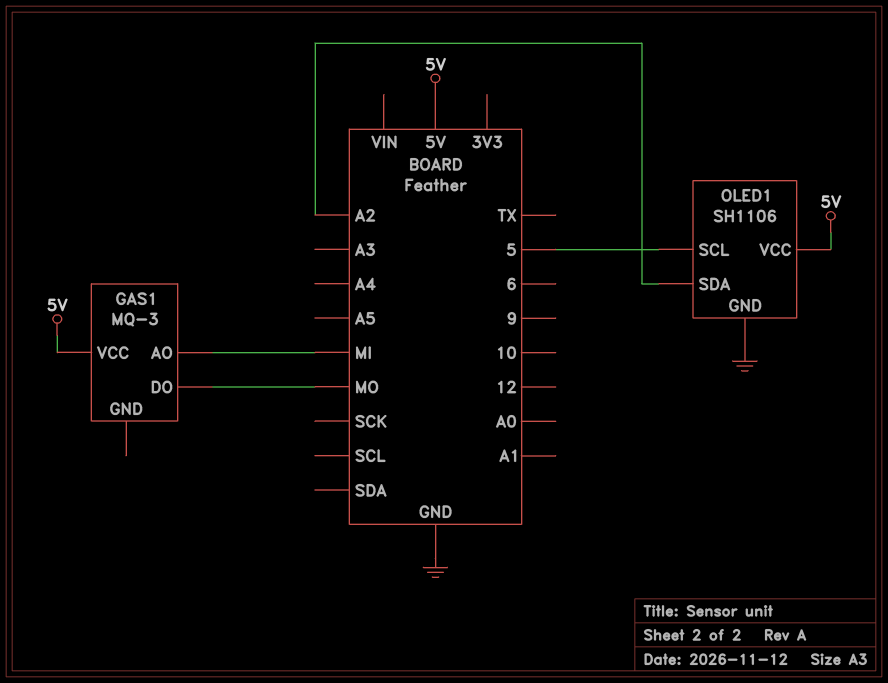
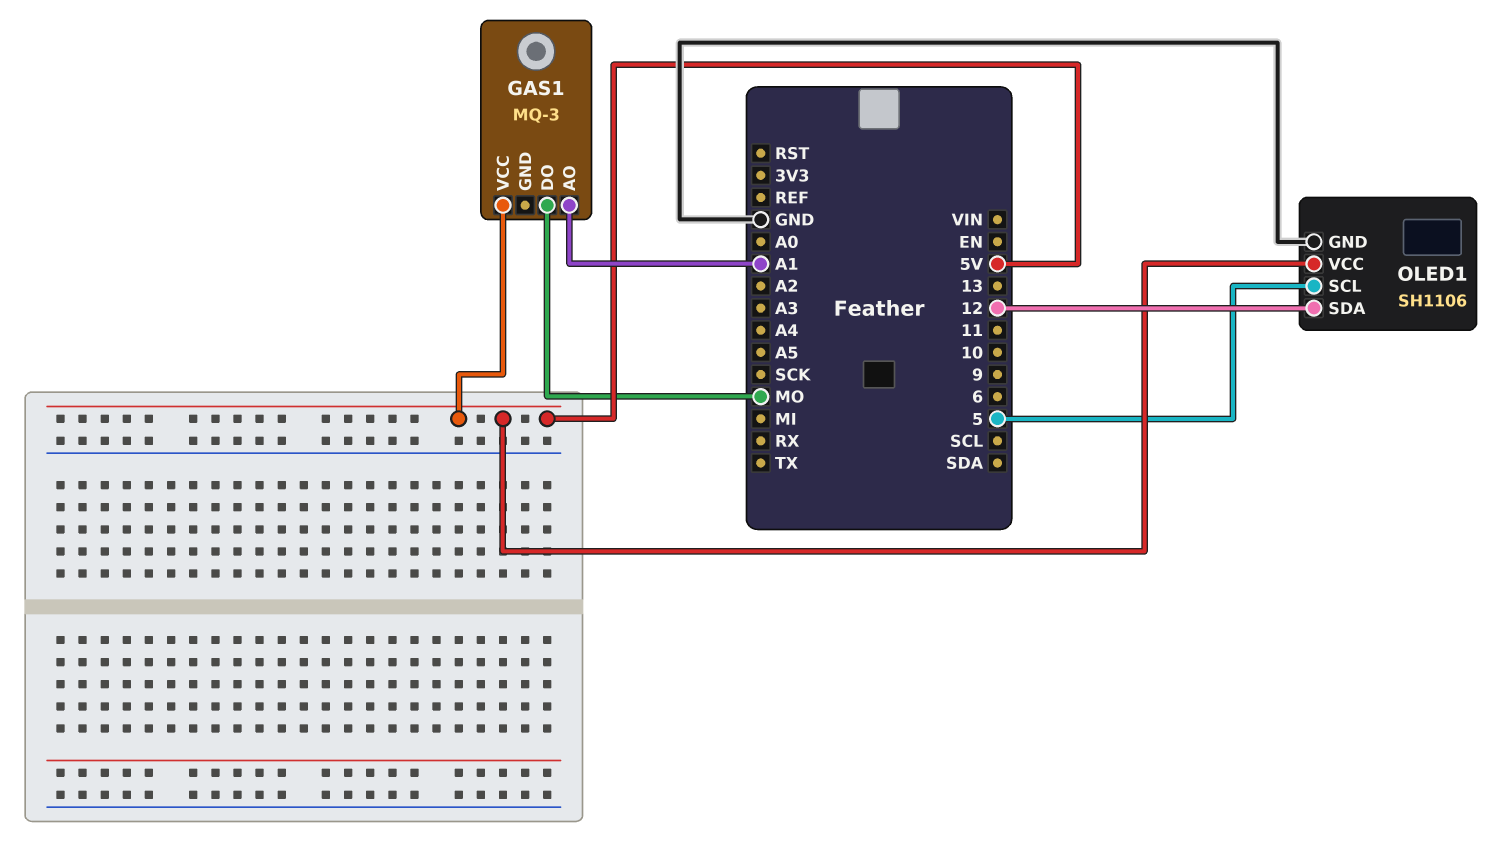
GAS1 pin AO: MI -> A1
OLED1 pin SDA: A2 -> 12

